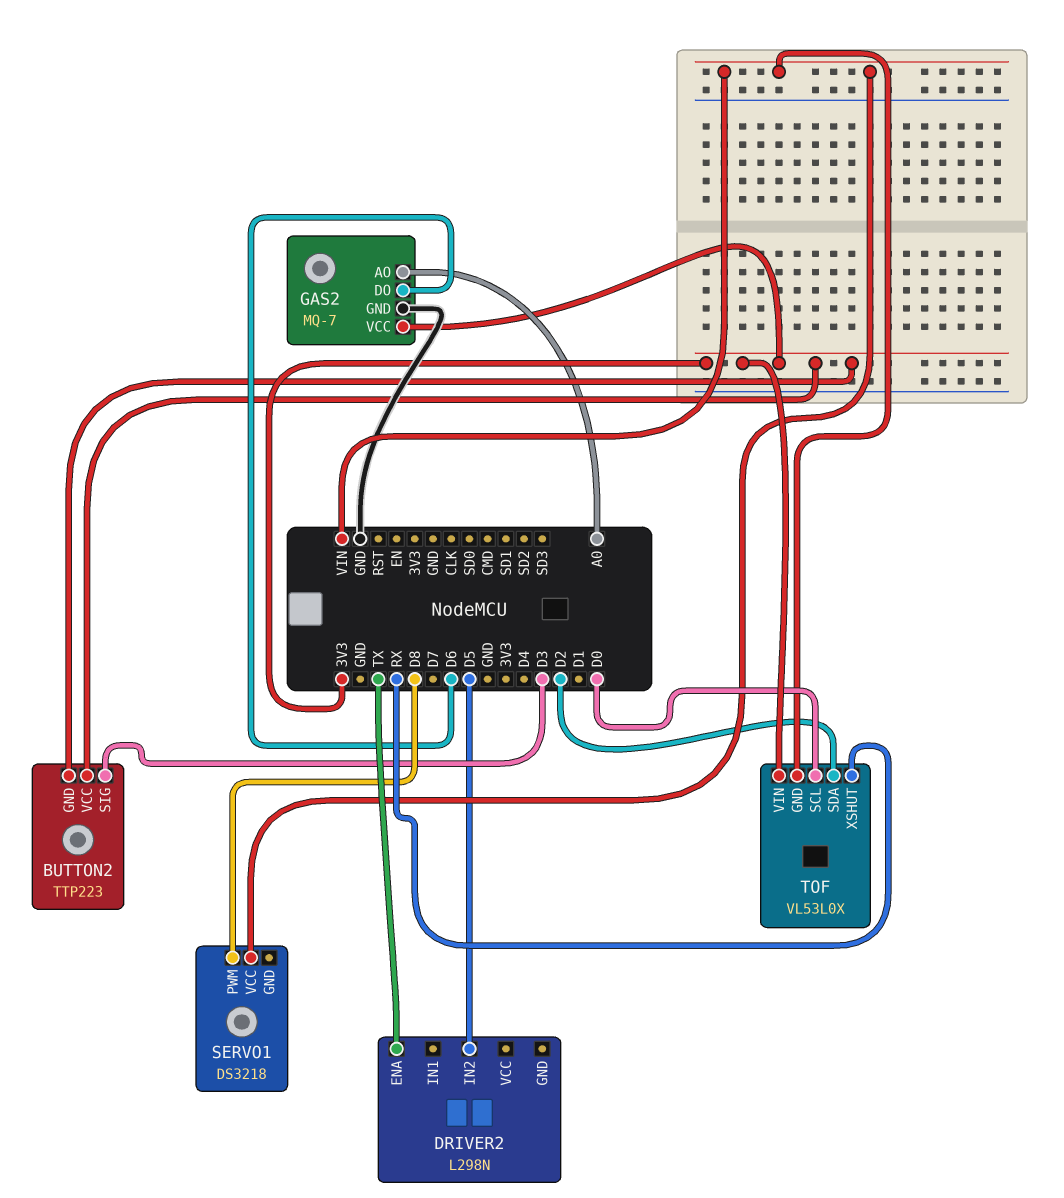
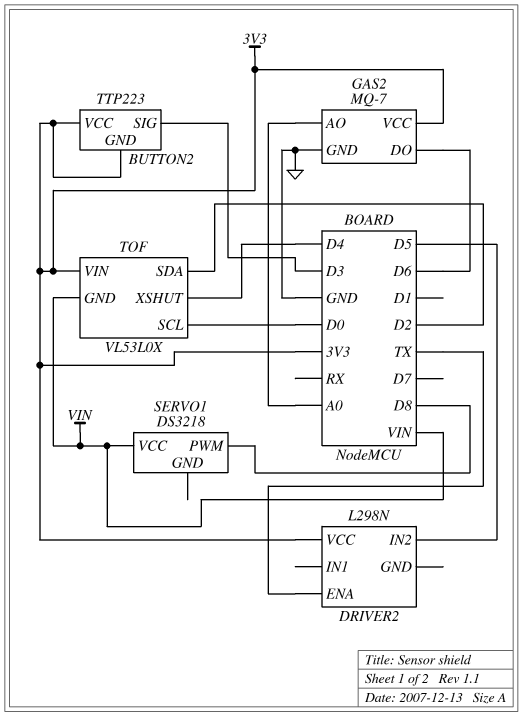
DRIVER2 pin VCC: none -> 3V3
TOF pin XSHUT: RX -> D4

